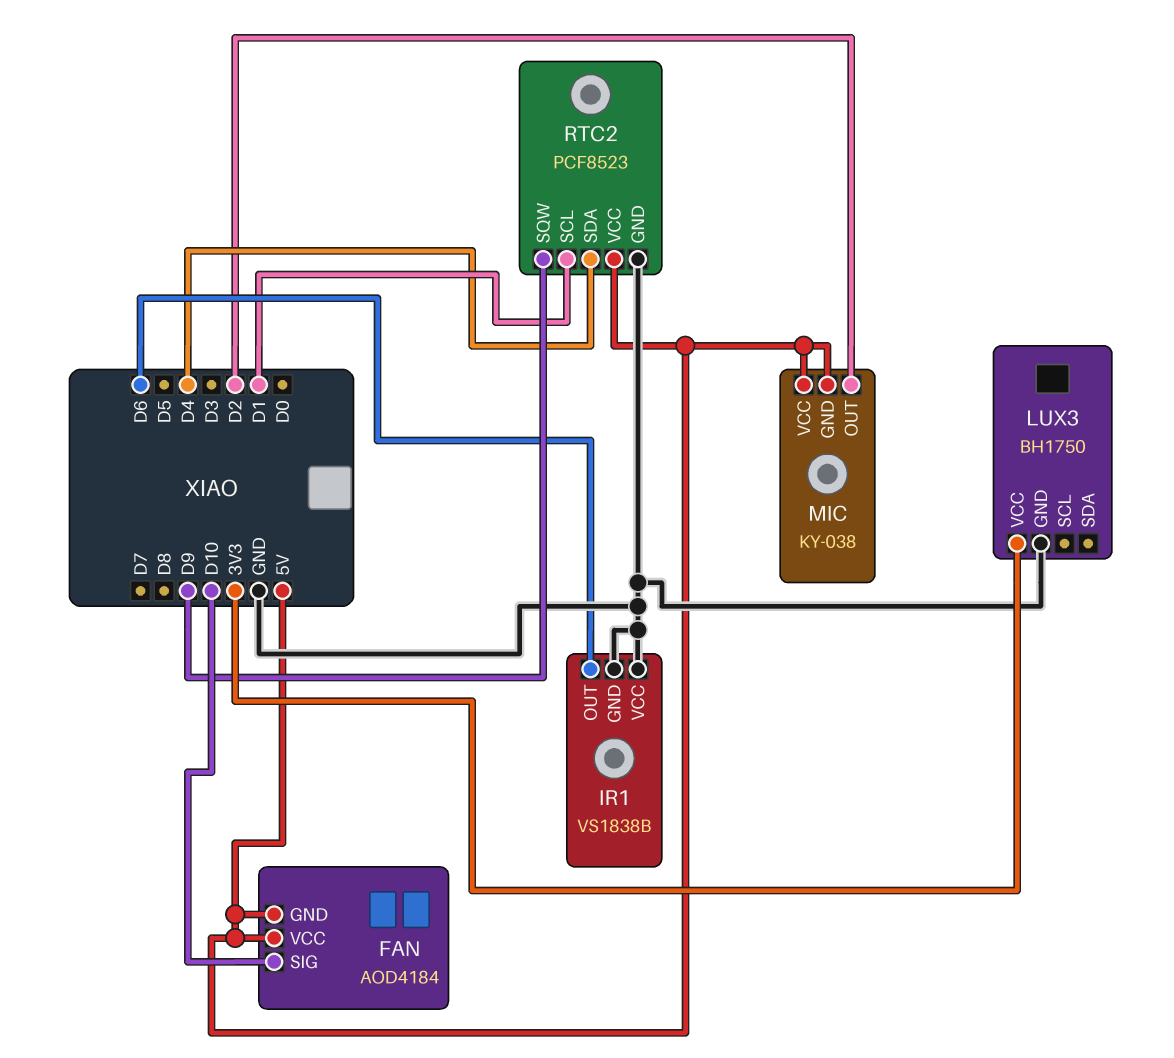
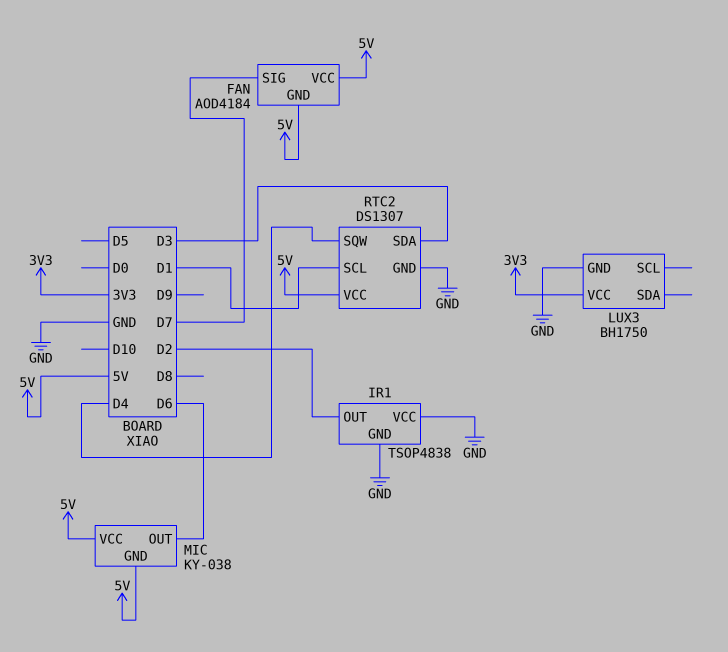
FAN pin SIG: D10 -> D7
IR1: VS1838B -> TSOP4838
IR1 pin OUT: D6 -> D2
MIC pin OUT: D2 -> D6
RTC2: PCF8523 -> DS1307
RTC2 pin SDA: D4 -> D3
RTC2 pin SQW: D9 -> D4

